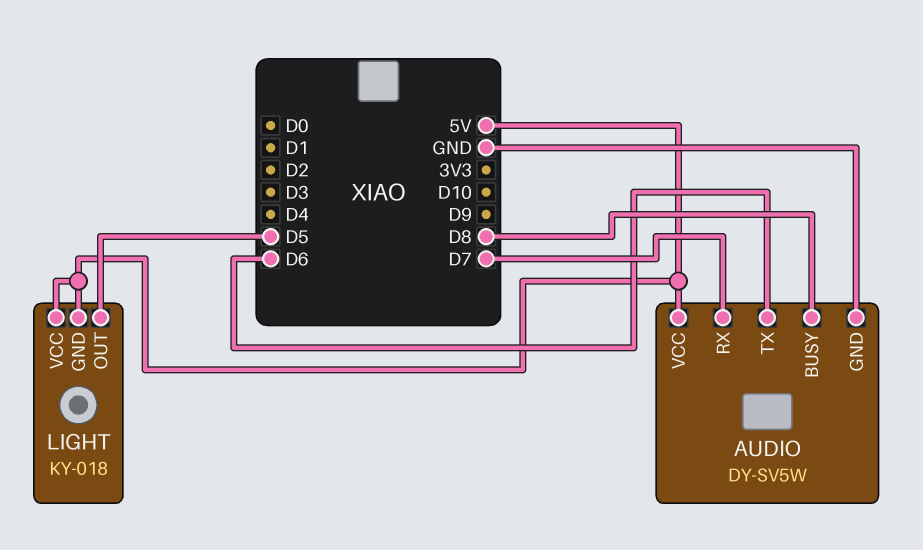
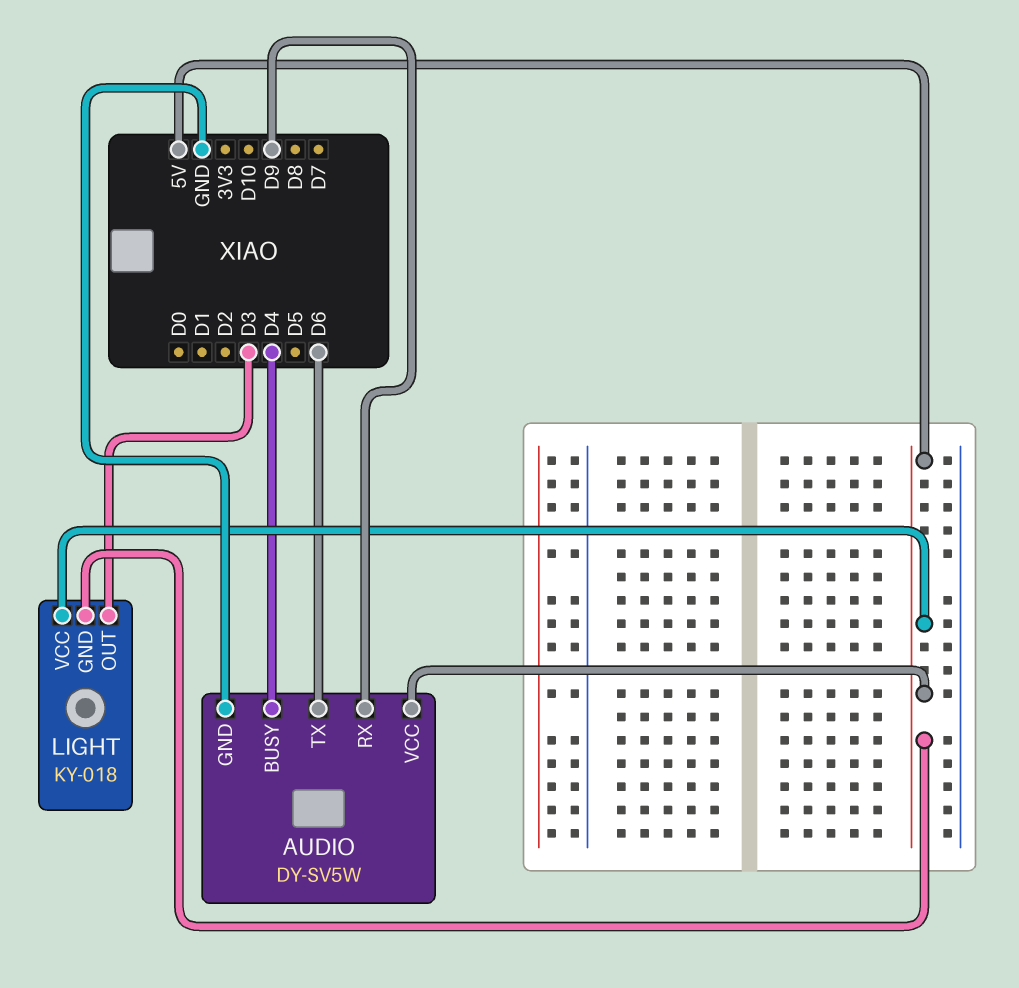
AUDIO pin BUSY: D8 -> D4
AUDIO pin RX: D7 -> D9
LIGHT pin OUT: D5 -> D3

